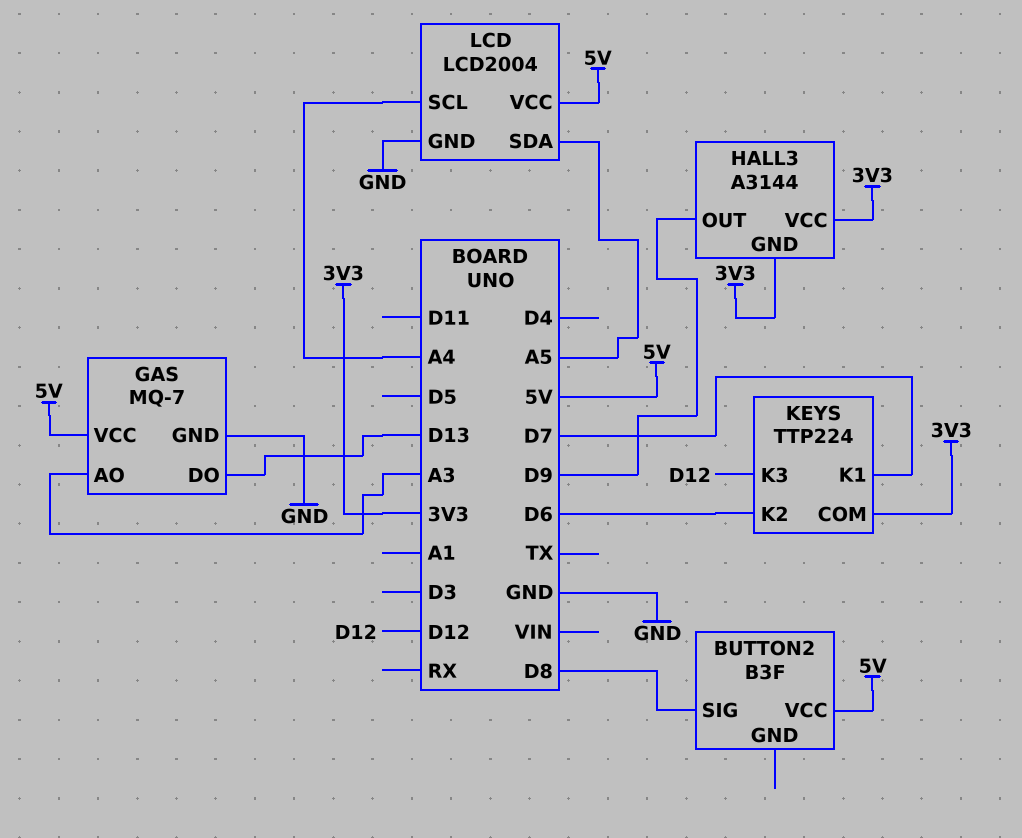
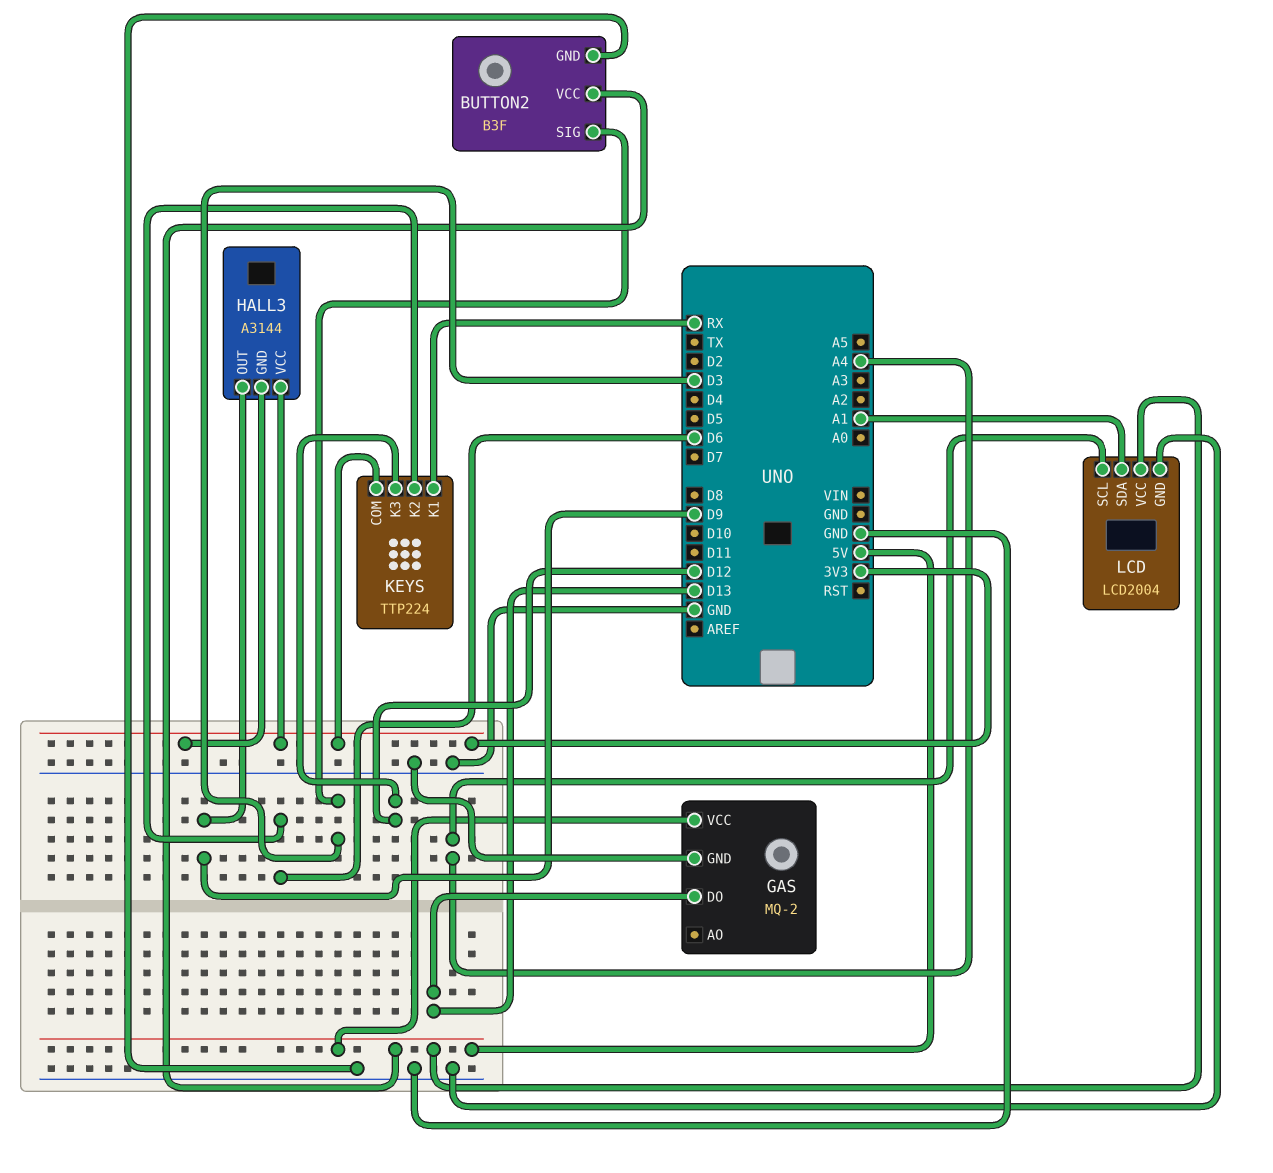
BUTTON2 pin GND: none -> GND
BUTTON2 pin SIG: D8 -> D3
GAS: MQ-7 -> MQ-2
GAS pin AO: A3 -> none
KEYS pin K1: D7 -> RX
LCD pin SDA: A5 -> A1

